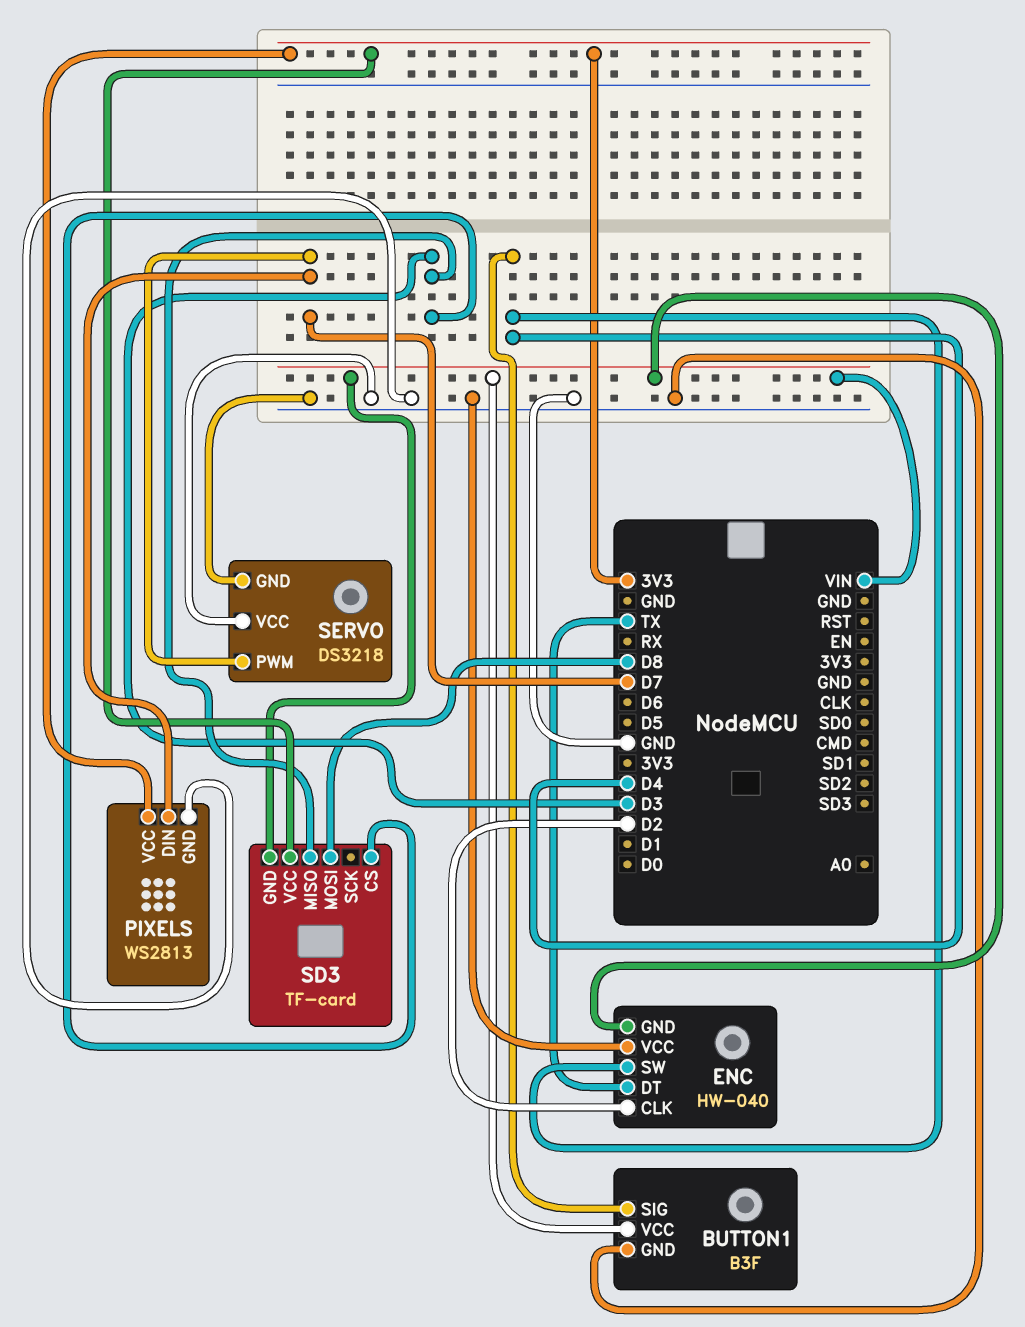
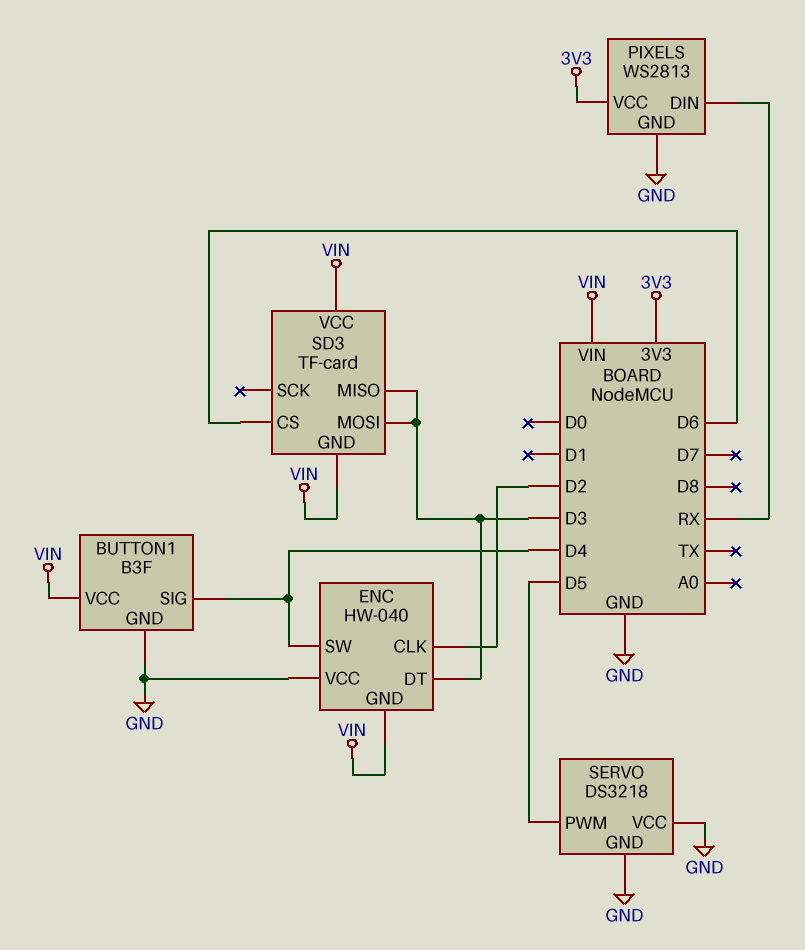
ENC pin DT: TX -> D3
PIXELS pin DIN: D7 -> RX
SD3 pin CS: D3 -> D6
SD3 pin MOSI: D8 -> D3
SD3 pin VCC: 3V3 -> VIN
SERVO pin PWM: D7 -> D5

